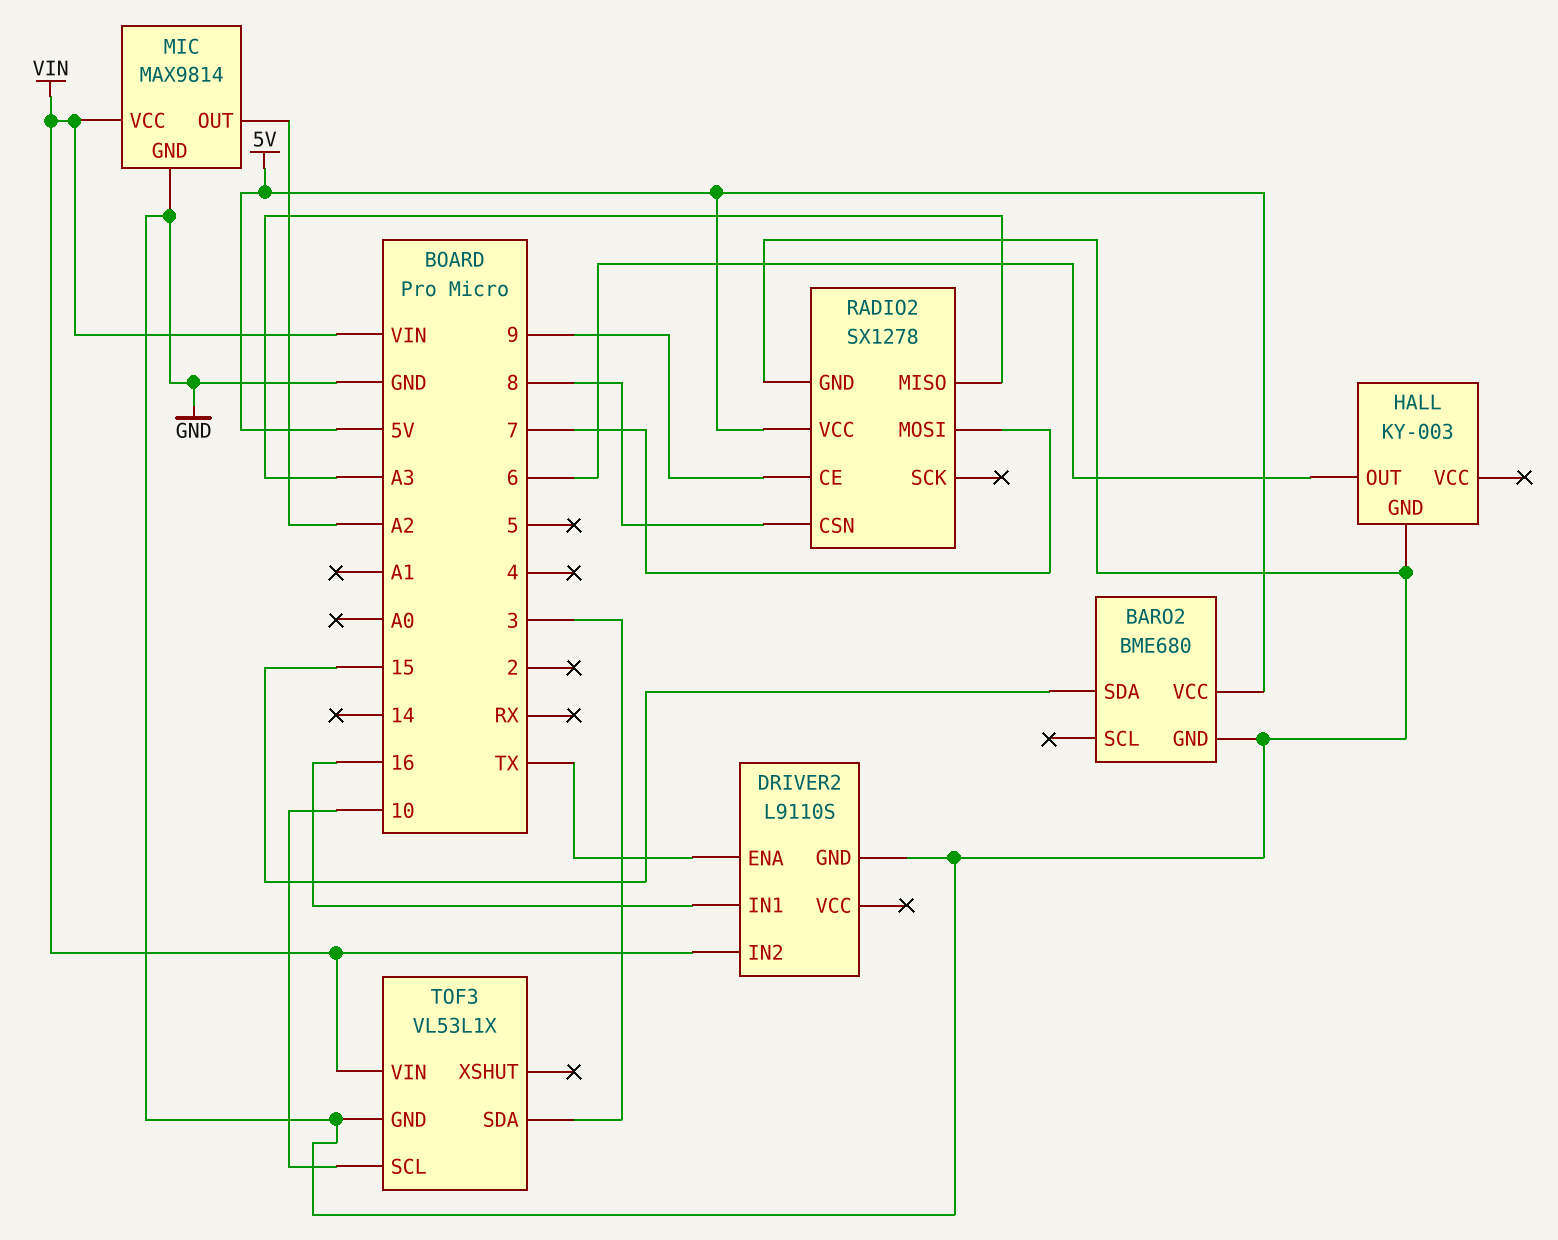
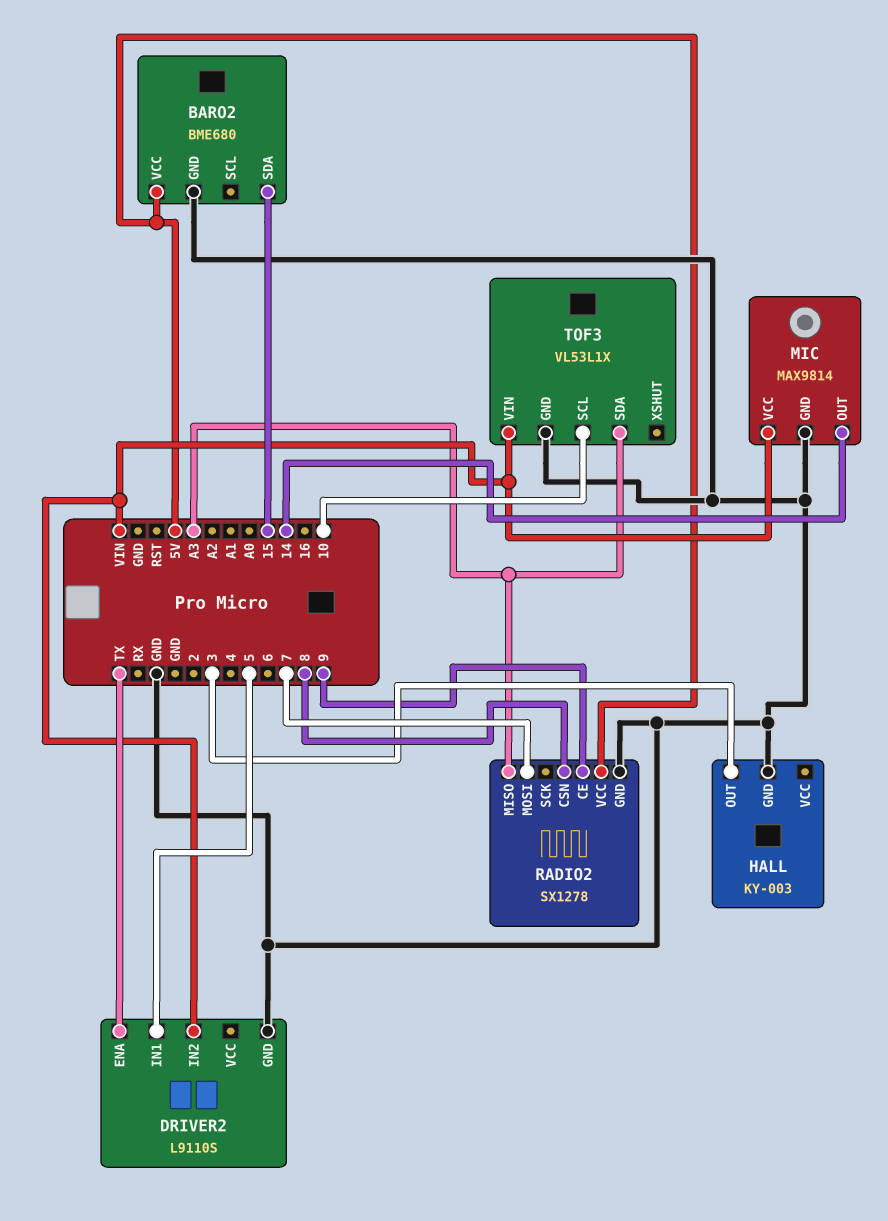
DRIVER2 pin IN1: 16 -> 5
HALL pin OUT: 6 -> 3
MIC pin OUT: A2 -> 14
TOF3 pin SDA: 3 -> A3

